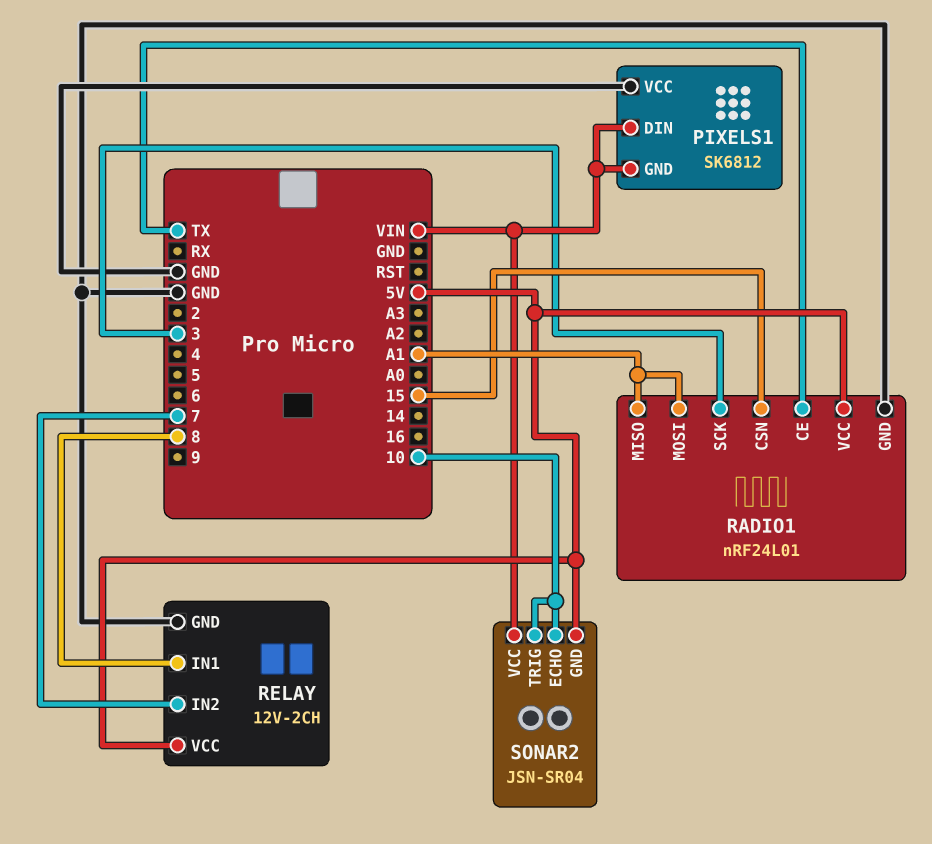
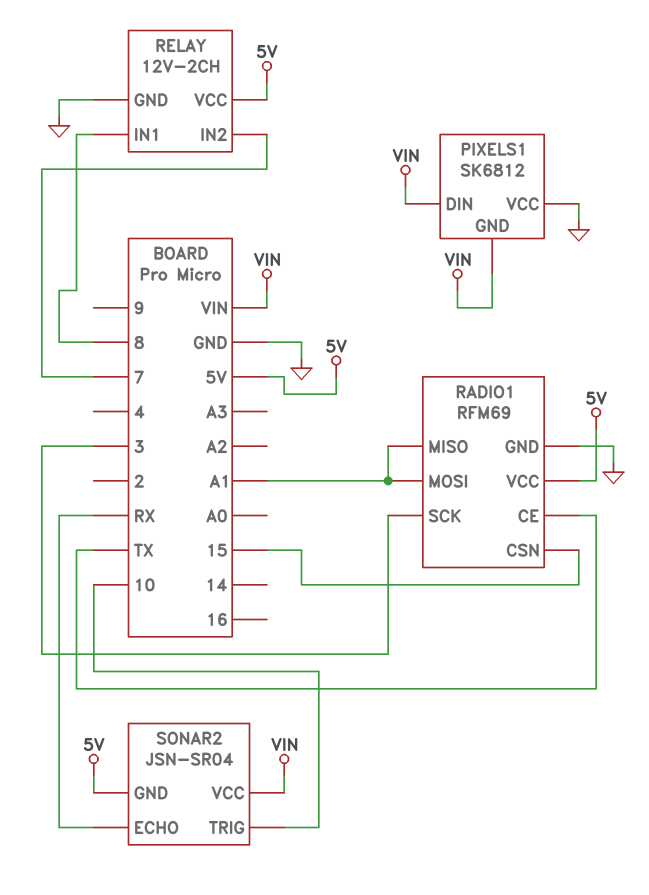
RADIO1: nRF24L01 -> RFM69
SONAR2 pin ECHO: 10 -> RX

